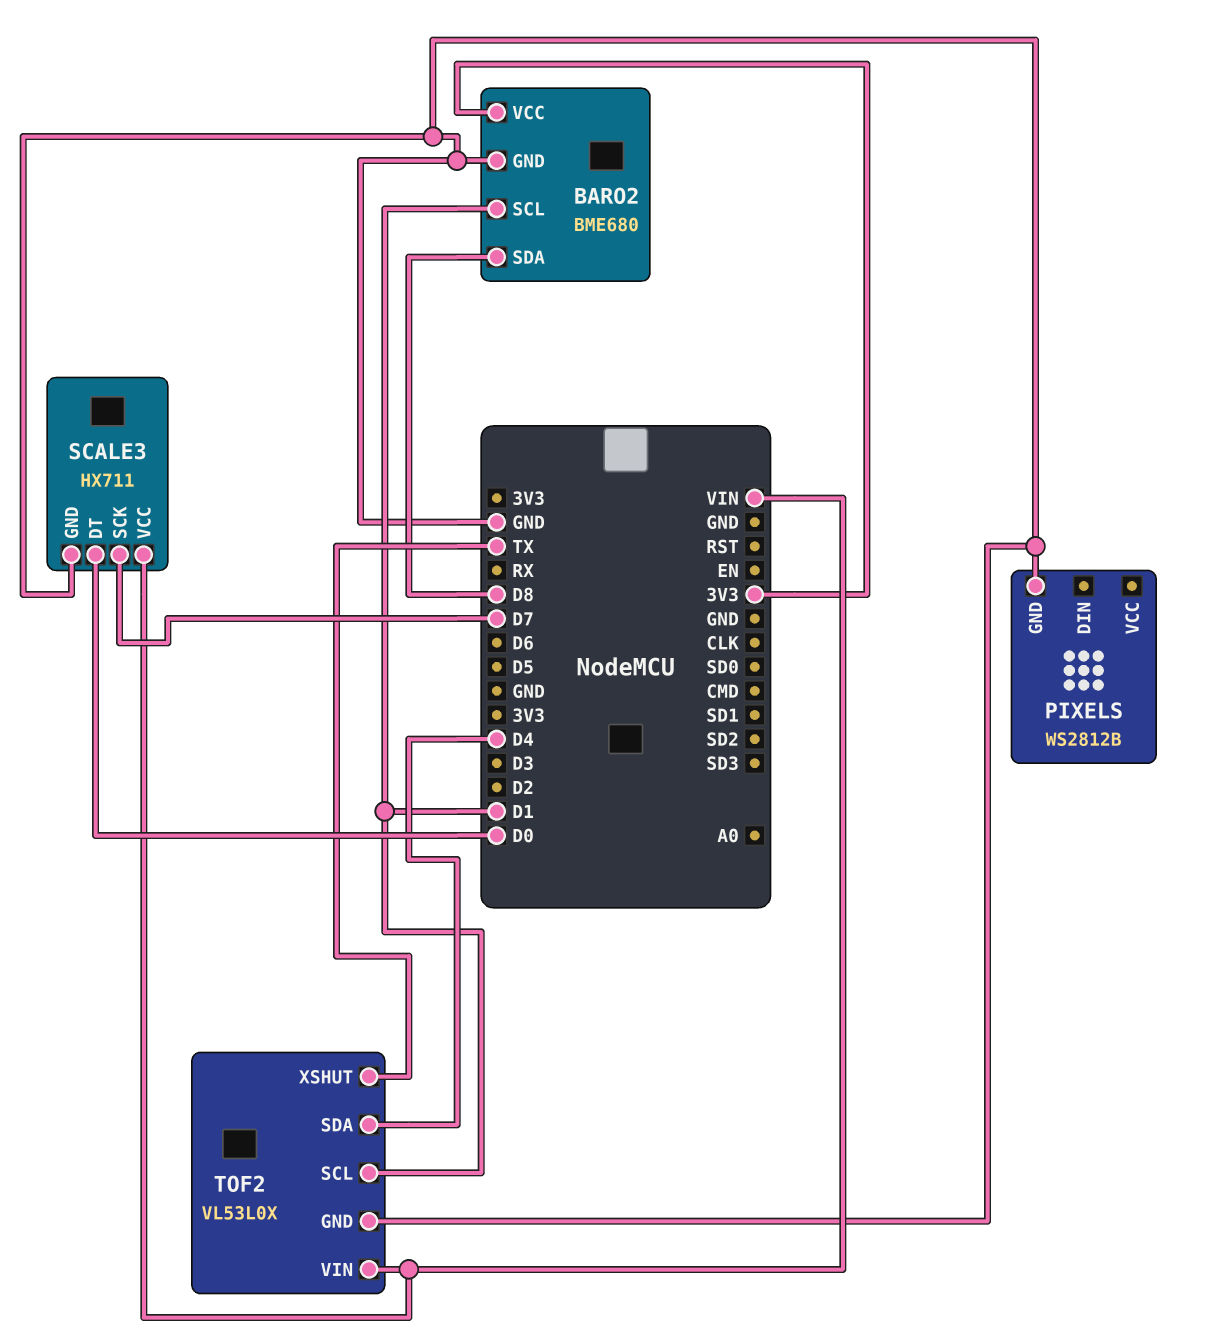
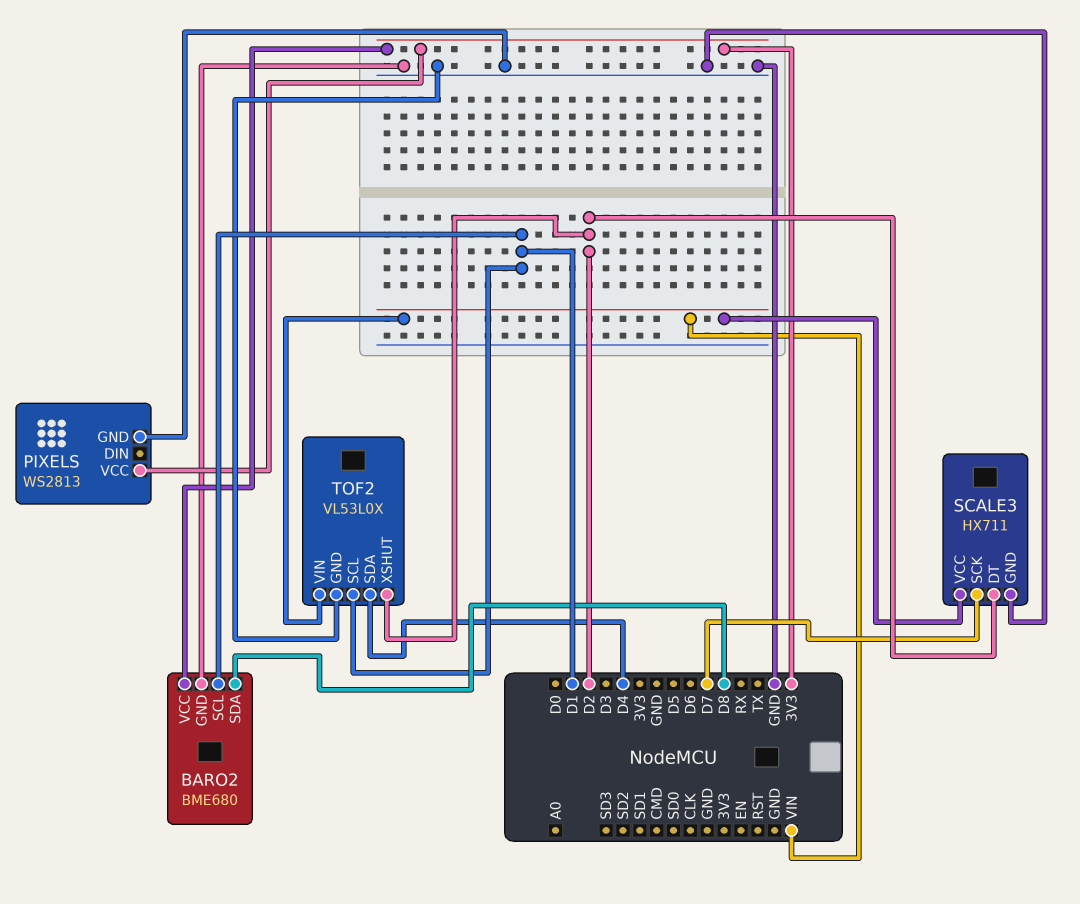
PIXELS: WS2812B -> WS2813
PIXELS pin VCC: none -> 3V3
SCALE3 pin DT: D0 -> D2
TOF2 pin XSHUT: TX -> D2

